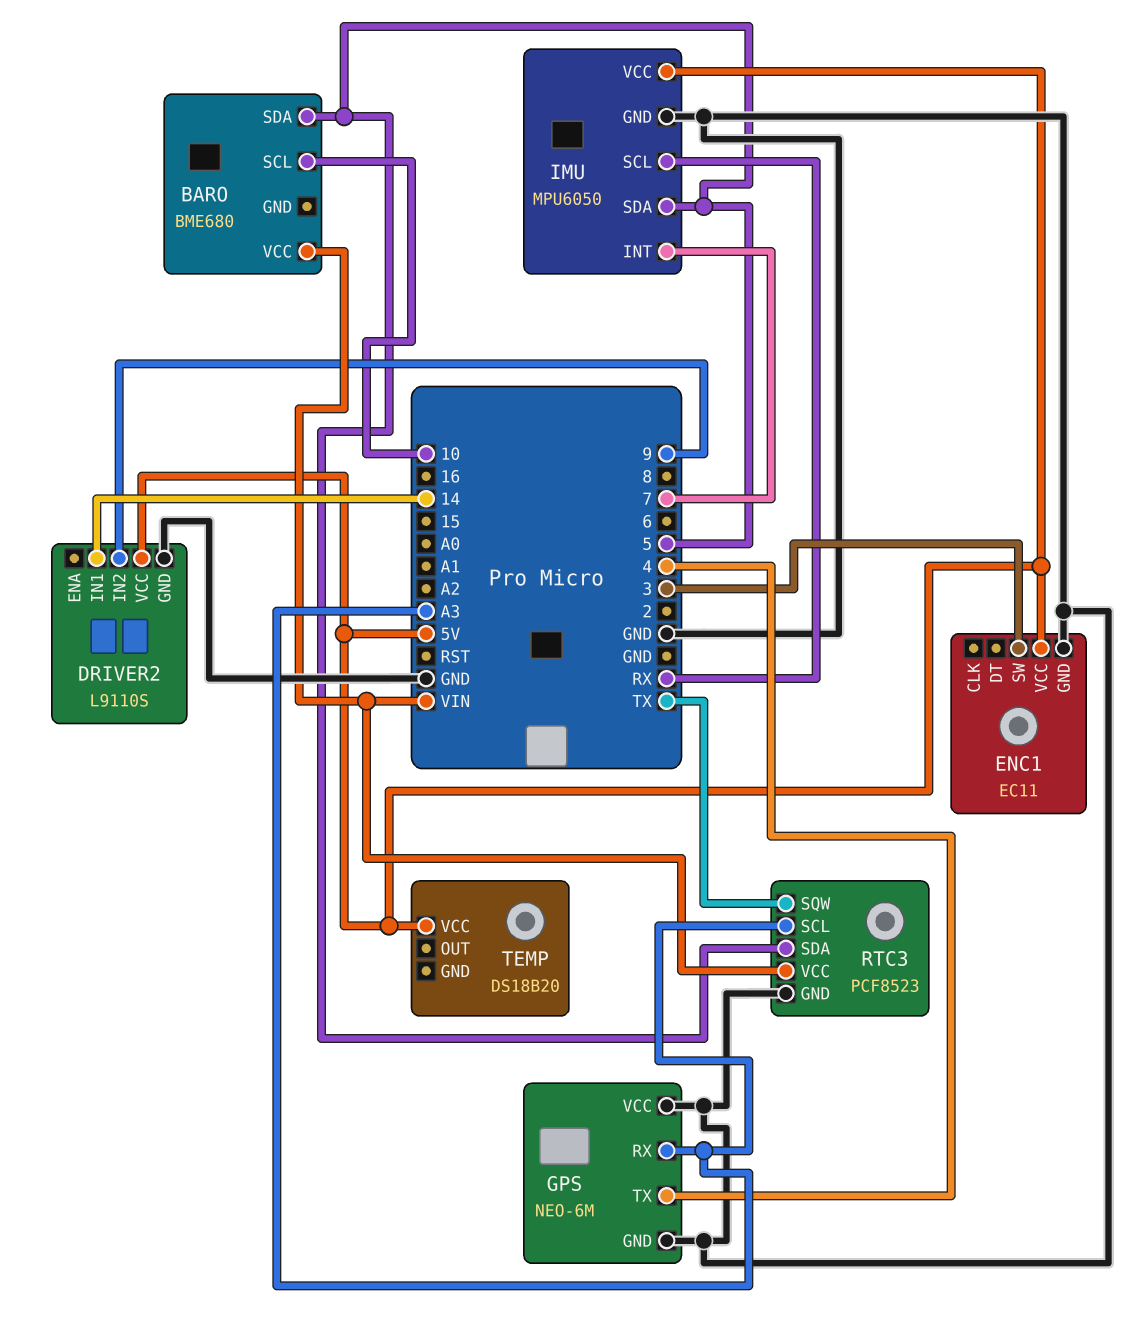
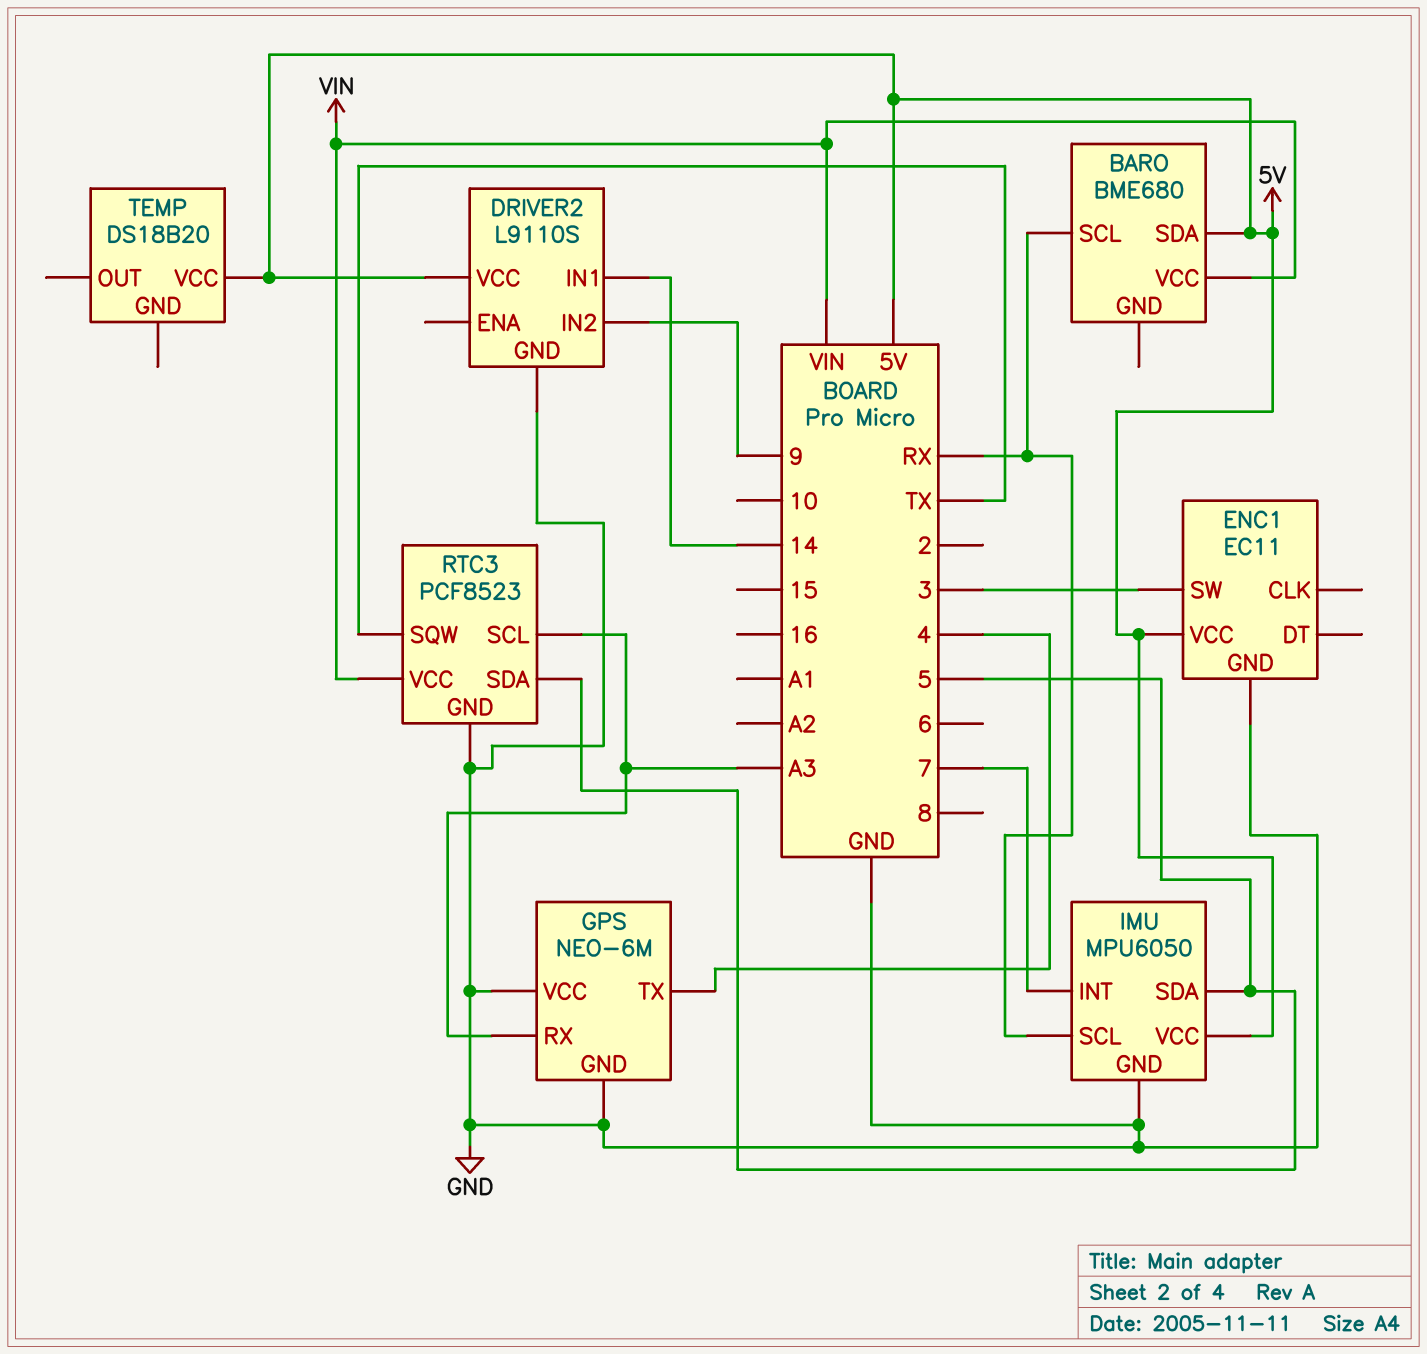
BARO pin SCL: 10 -> RX
BARO pin SDA: 5 -> 5V

